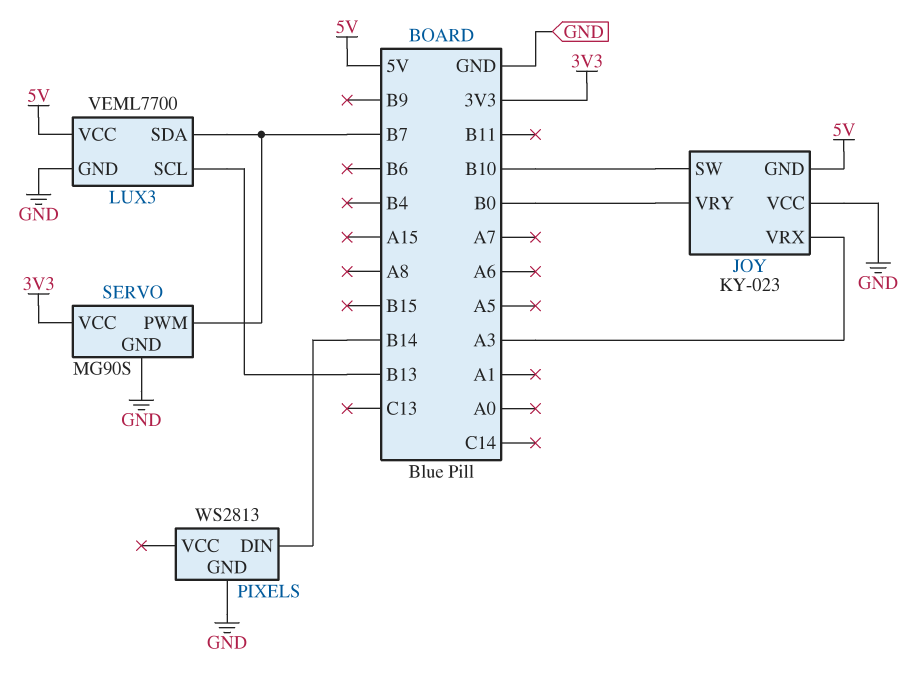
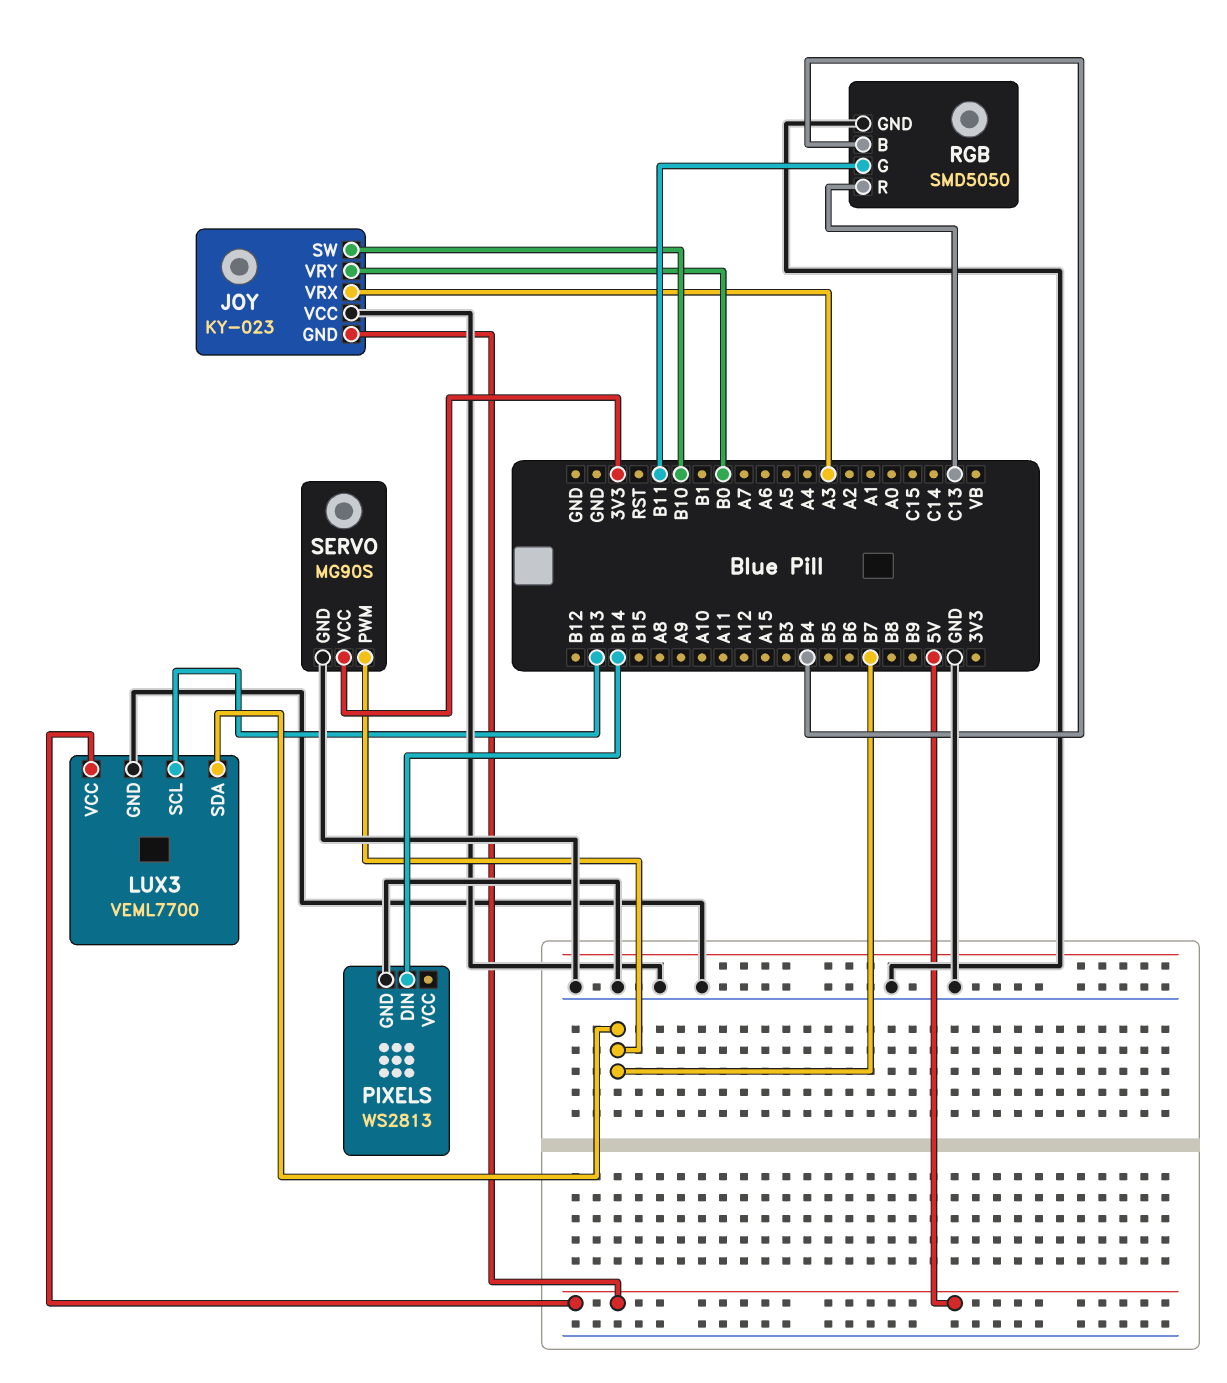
RGB: none -> SMD5050
RGB pin B: none -> B4
RGB pin G: none -> B11
RGB pin GND: none -> GND
RGB pin R: none -> C13

